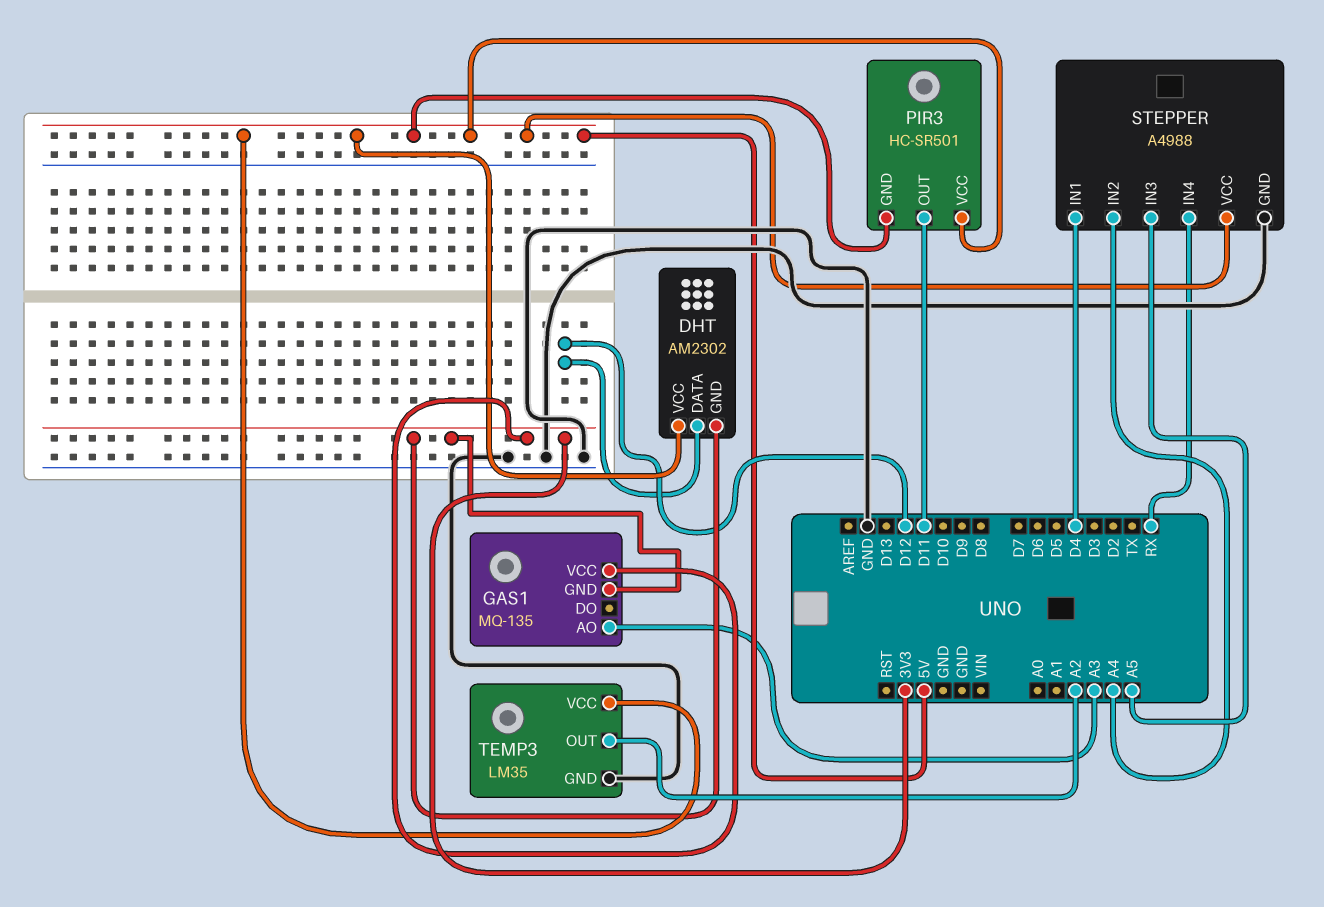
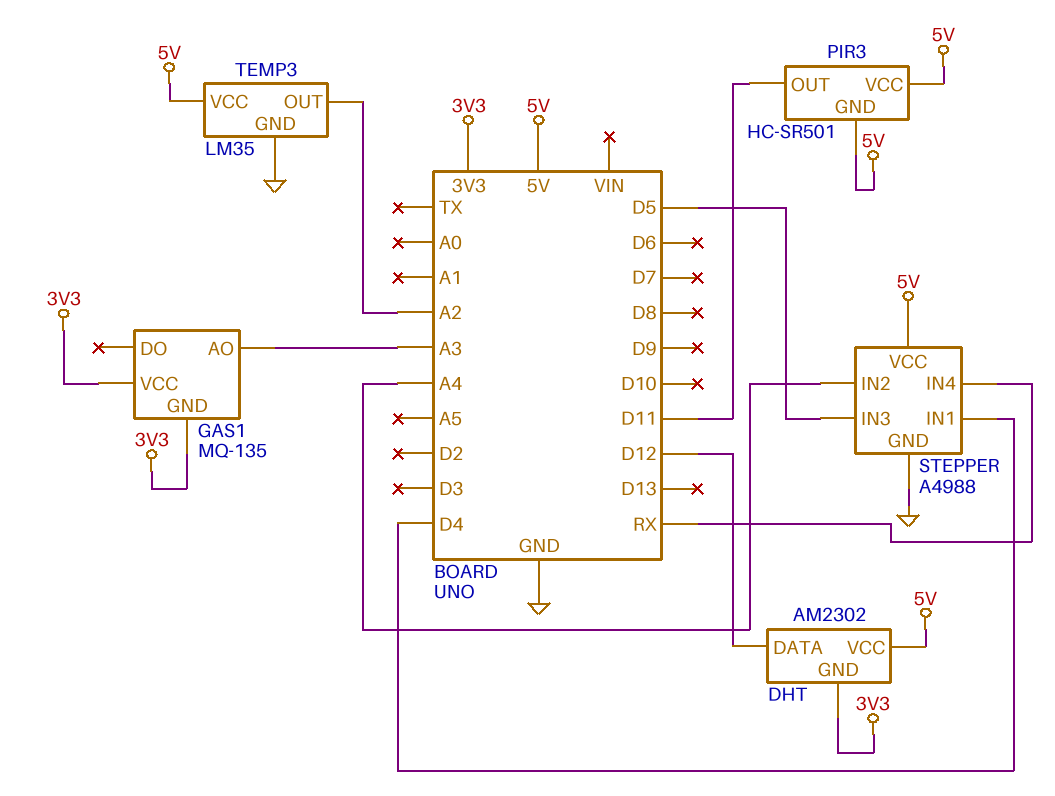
STEPPER pin IN3: A5 -> D5

